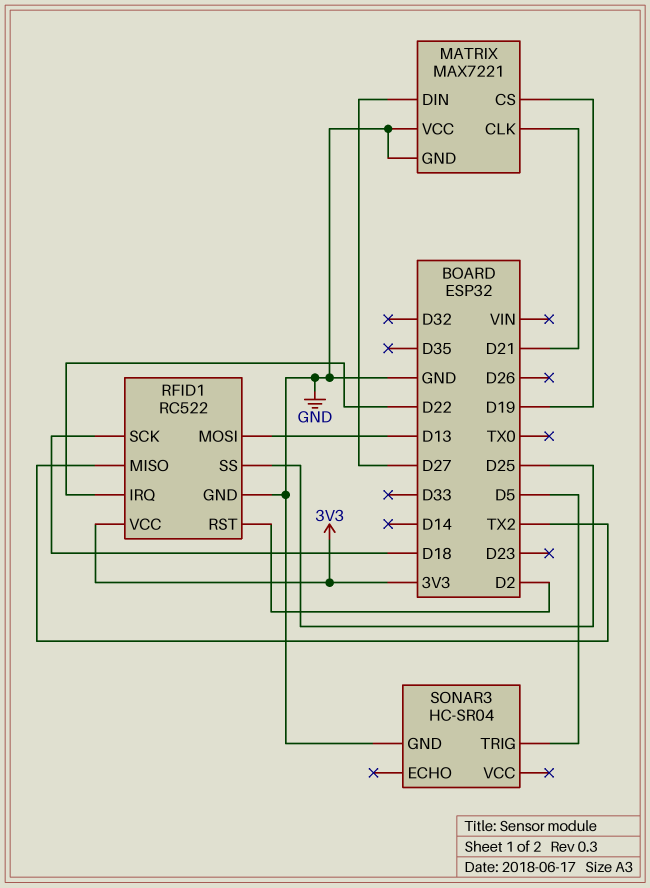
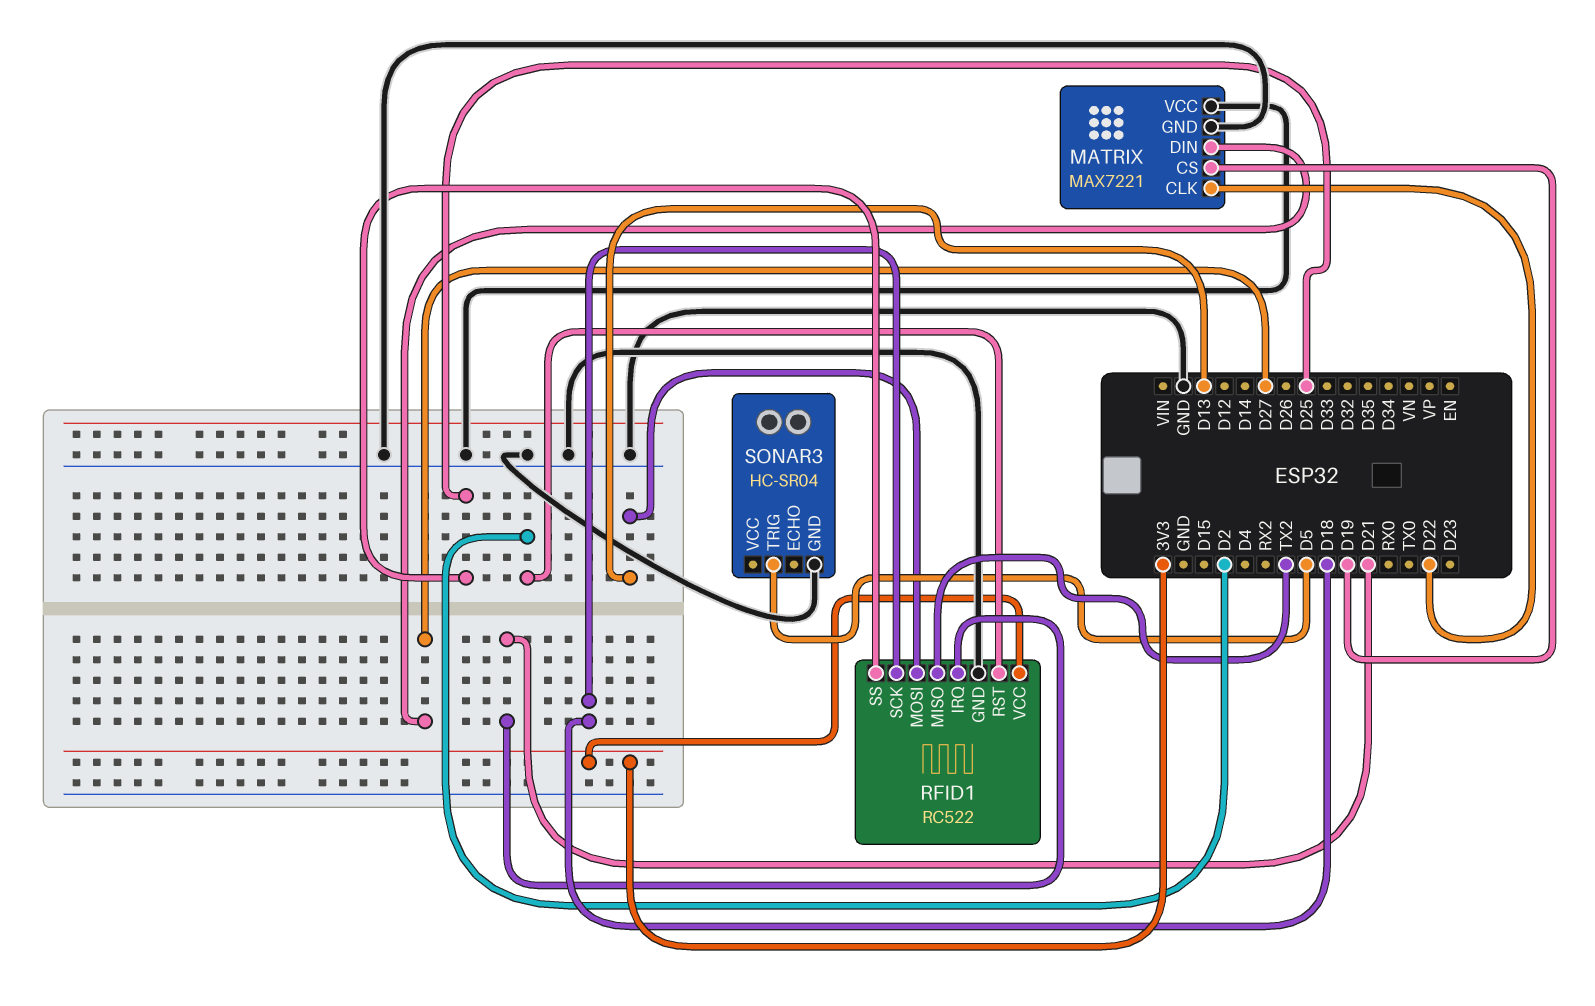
MATRIX pin CLK: D21 -> D22
RFID1 pin IRQ: D22 -> D21

